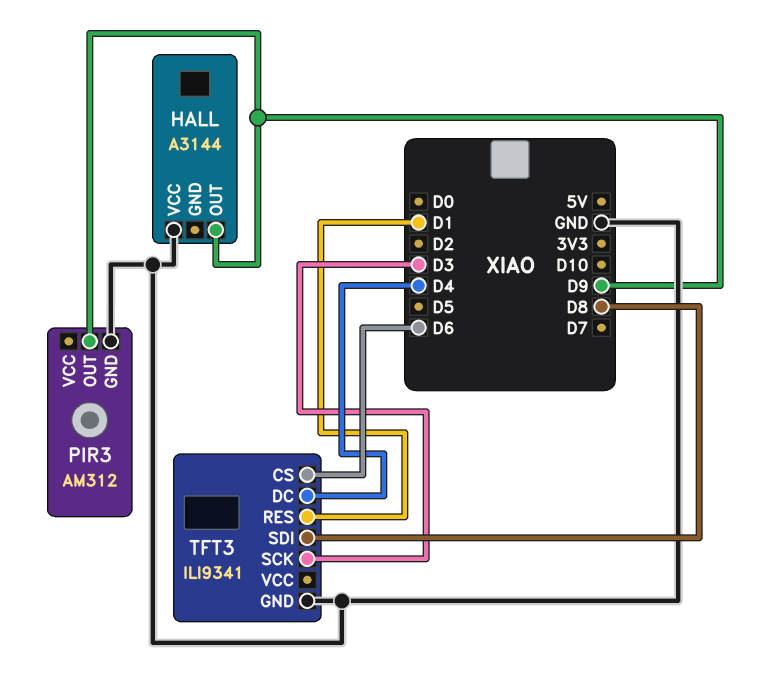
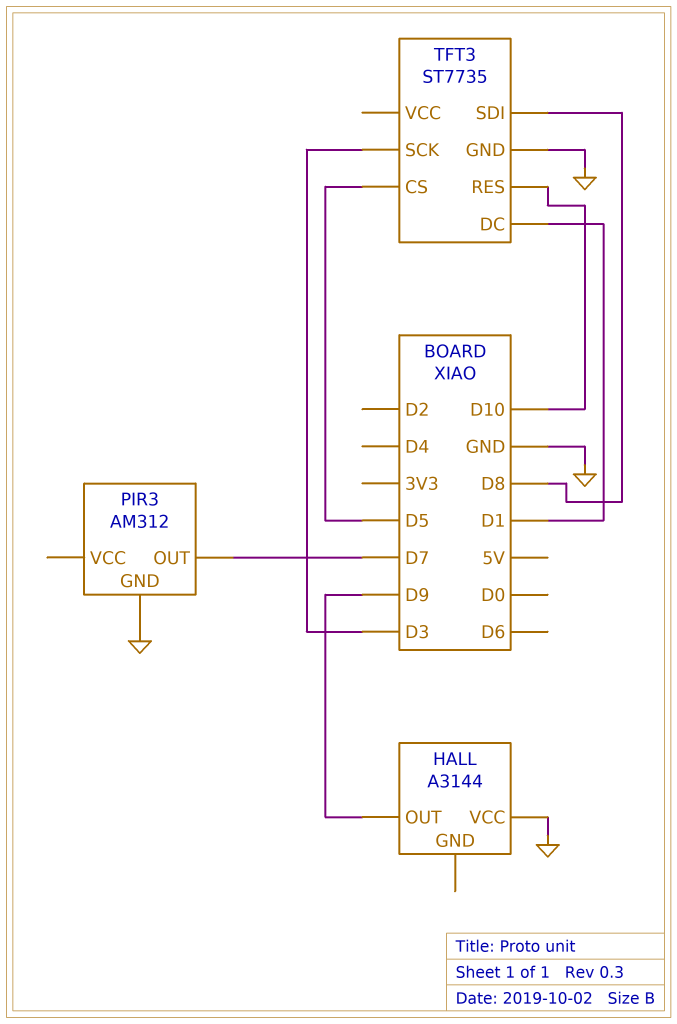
PIR3 pin OUT: D9 -> D7
TFT3: ILI9341 -> ST7735
TFT3 pin CS: D6 -> D5
TFT3 pin DC: D4 -> D1
TFT3 pin RES: D1 -> D10

